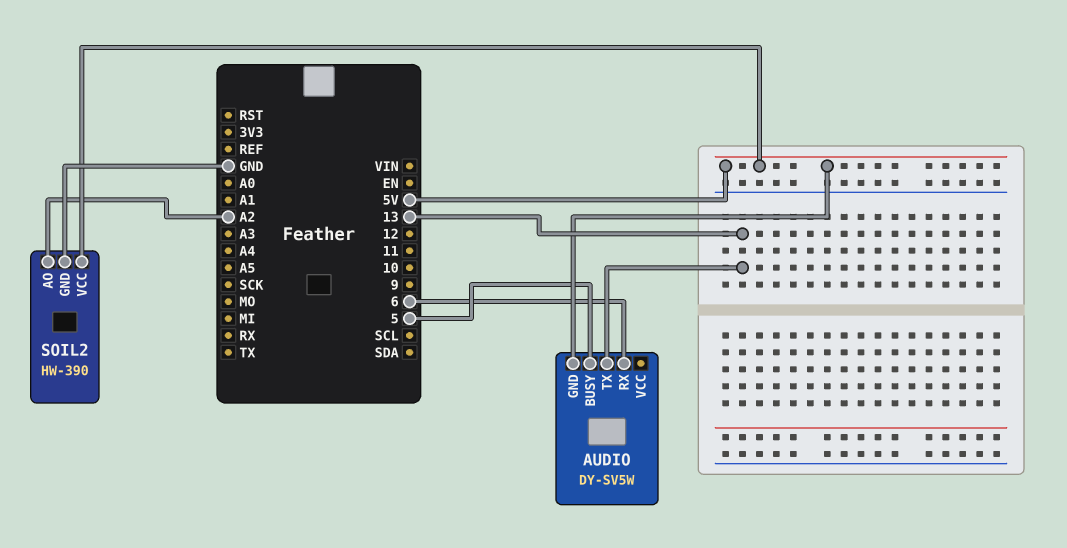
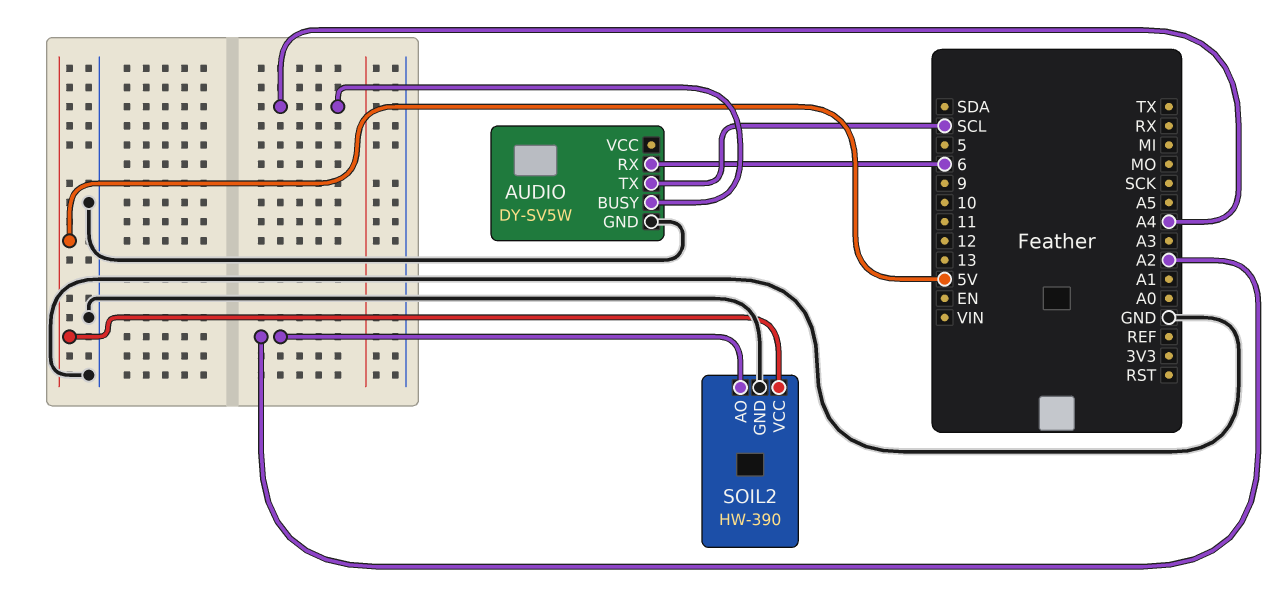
AUDIO pin BUSY: 5 -> A4
AUDIO pin GND: 5V -> GND
AUDIO pin TX: 13 -> SCL

